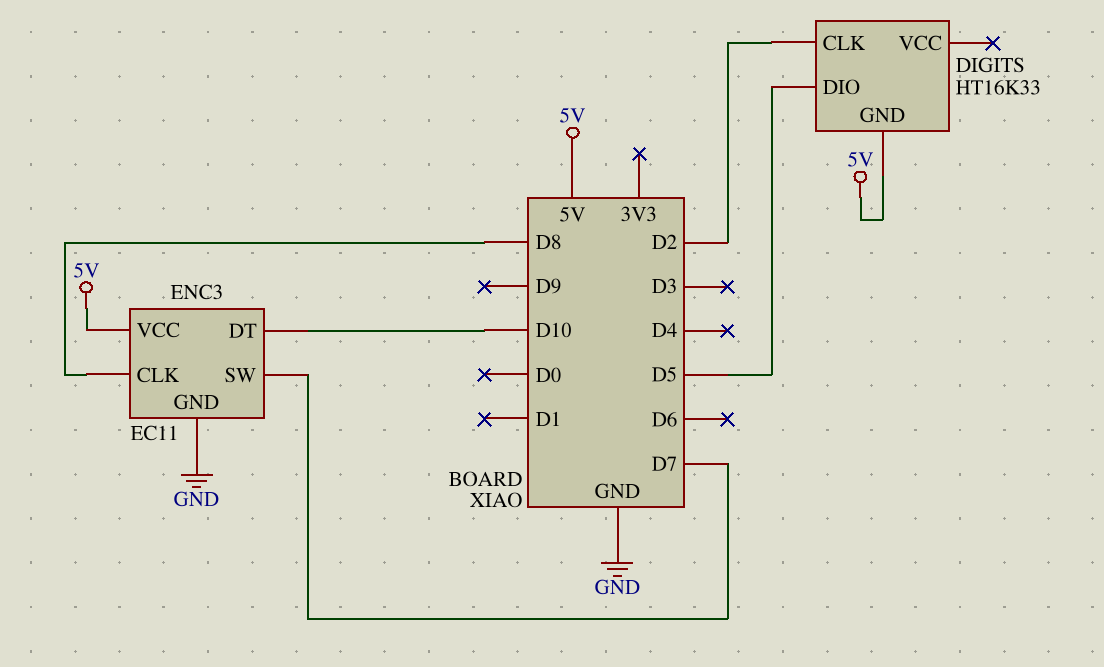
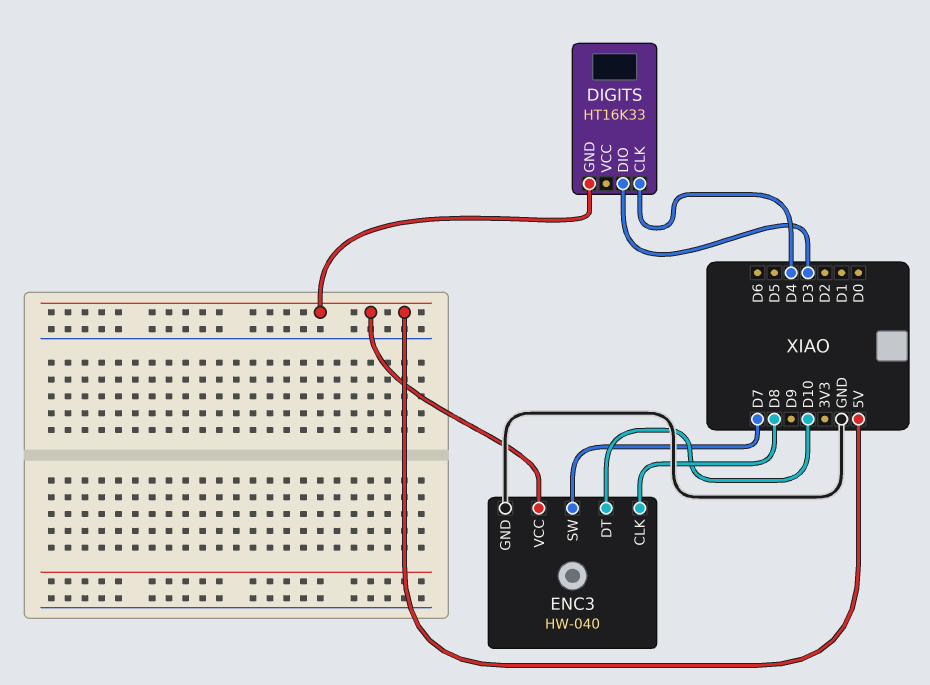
DIGITS pin CLK: D2 -> D4
DIGITS pin DIO: D5 -> D3
ENC3: EC11 -> HW-040

